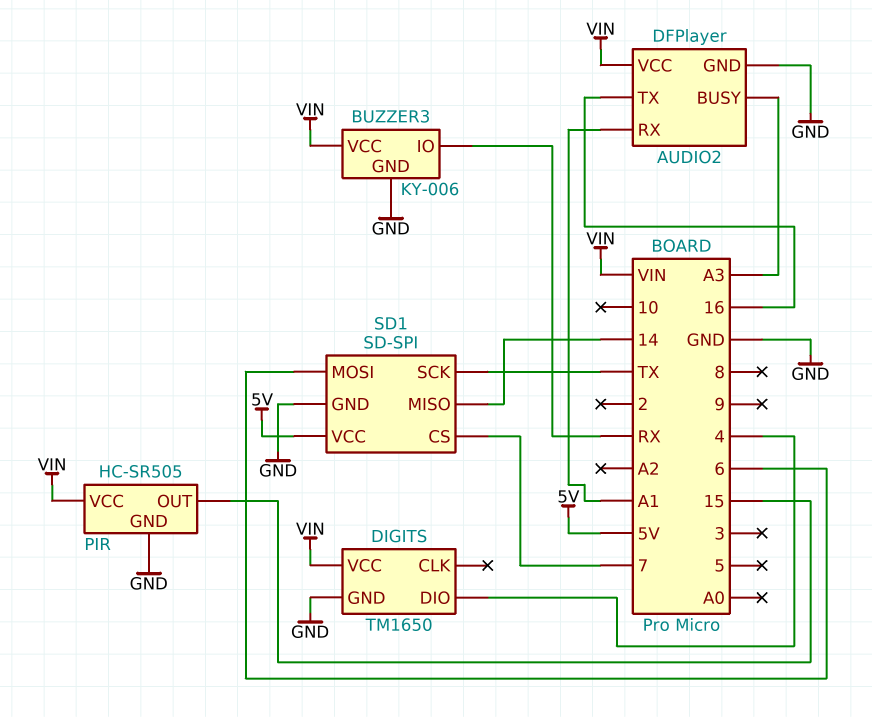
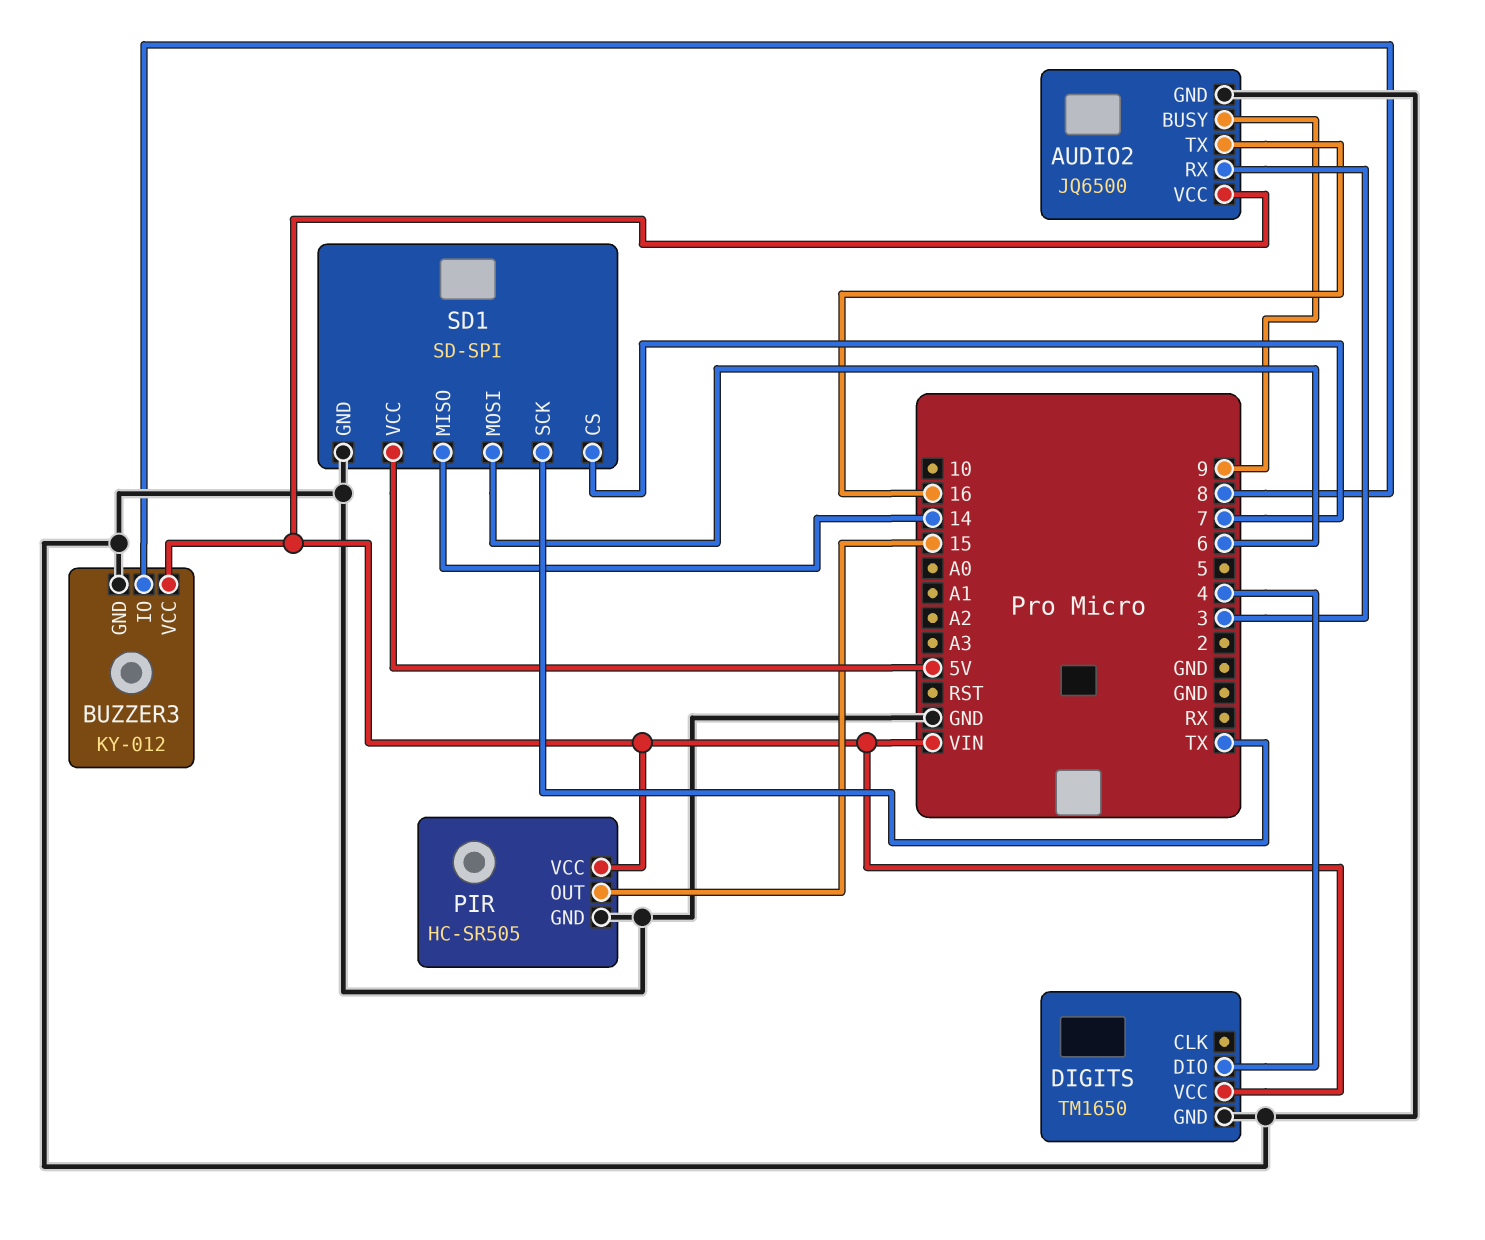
AUDIO2: DFPlayer -> JQ6500
AUDIO2 pin BUSY: A3 -> 9
AUDIO2 pin RX: A1 -> 3
BUZZER3: KY-006 -> KY-012
BUZZER3 pin IO: RX -> 8

